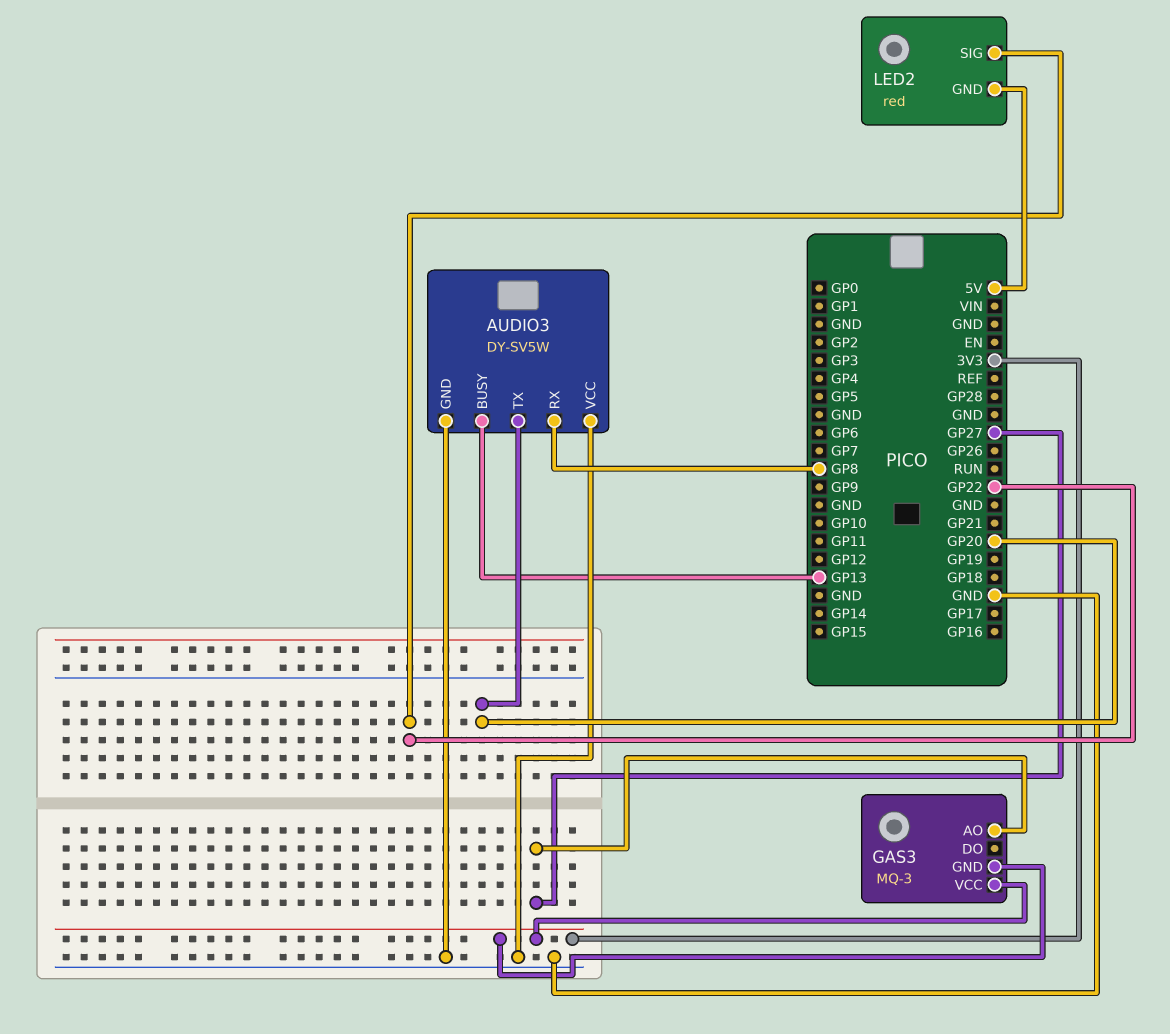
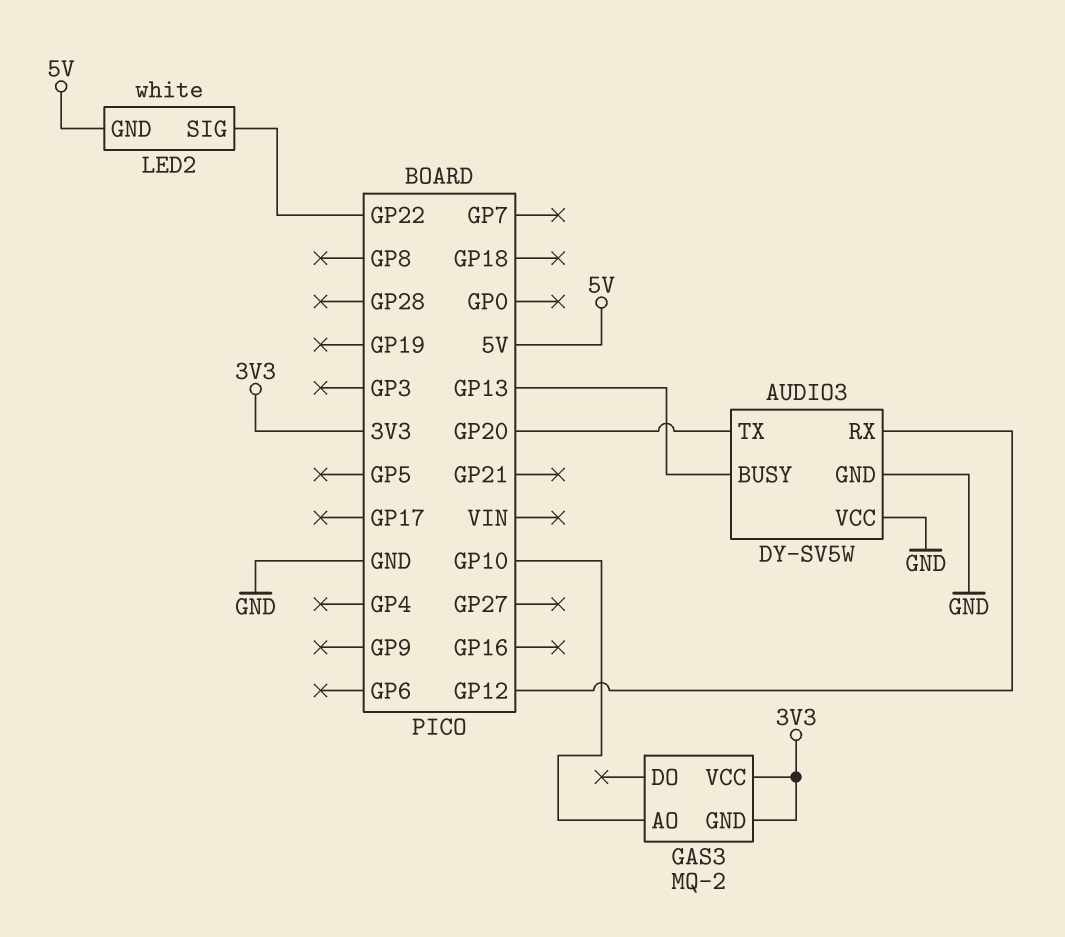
AUDIO3 pin RX: GP8 -> GP12
GAS3: MQ-3 -> MQ-2
GAS3 pin AO: GP27 -> GP10
LED2: red -> white

